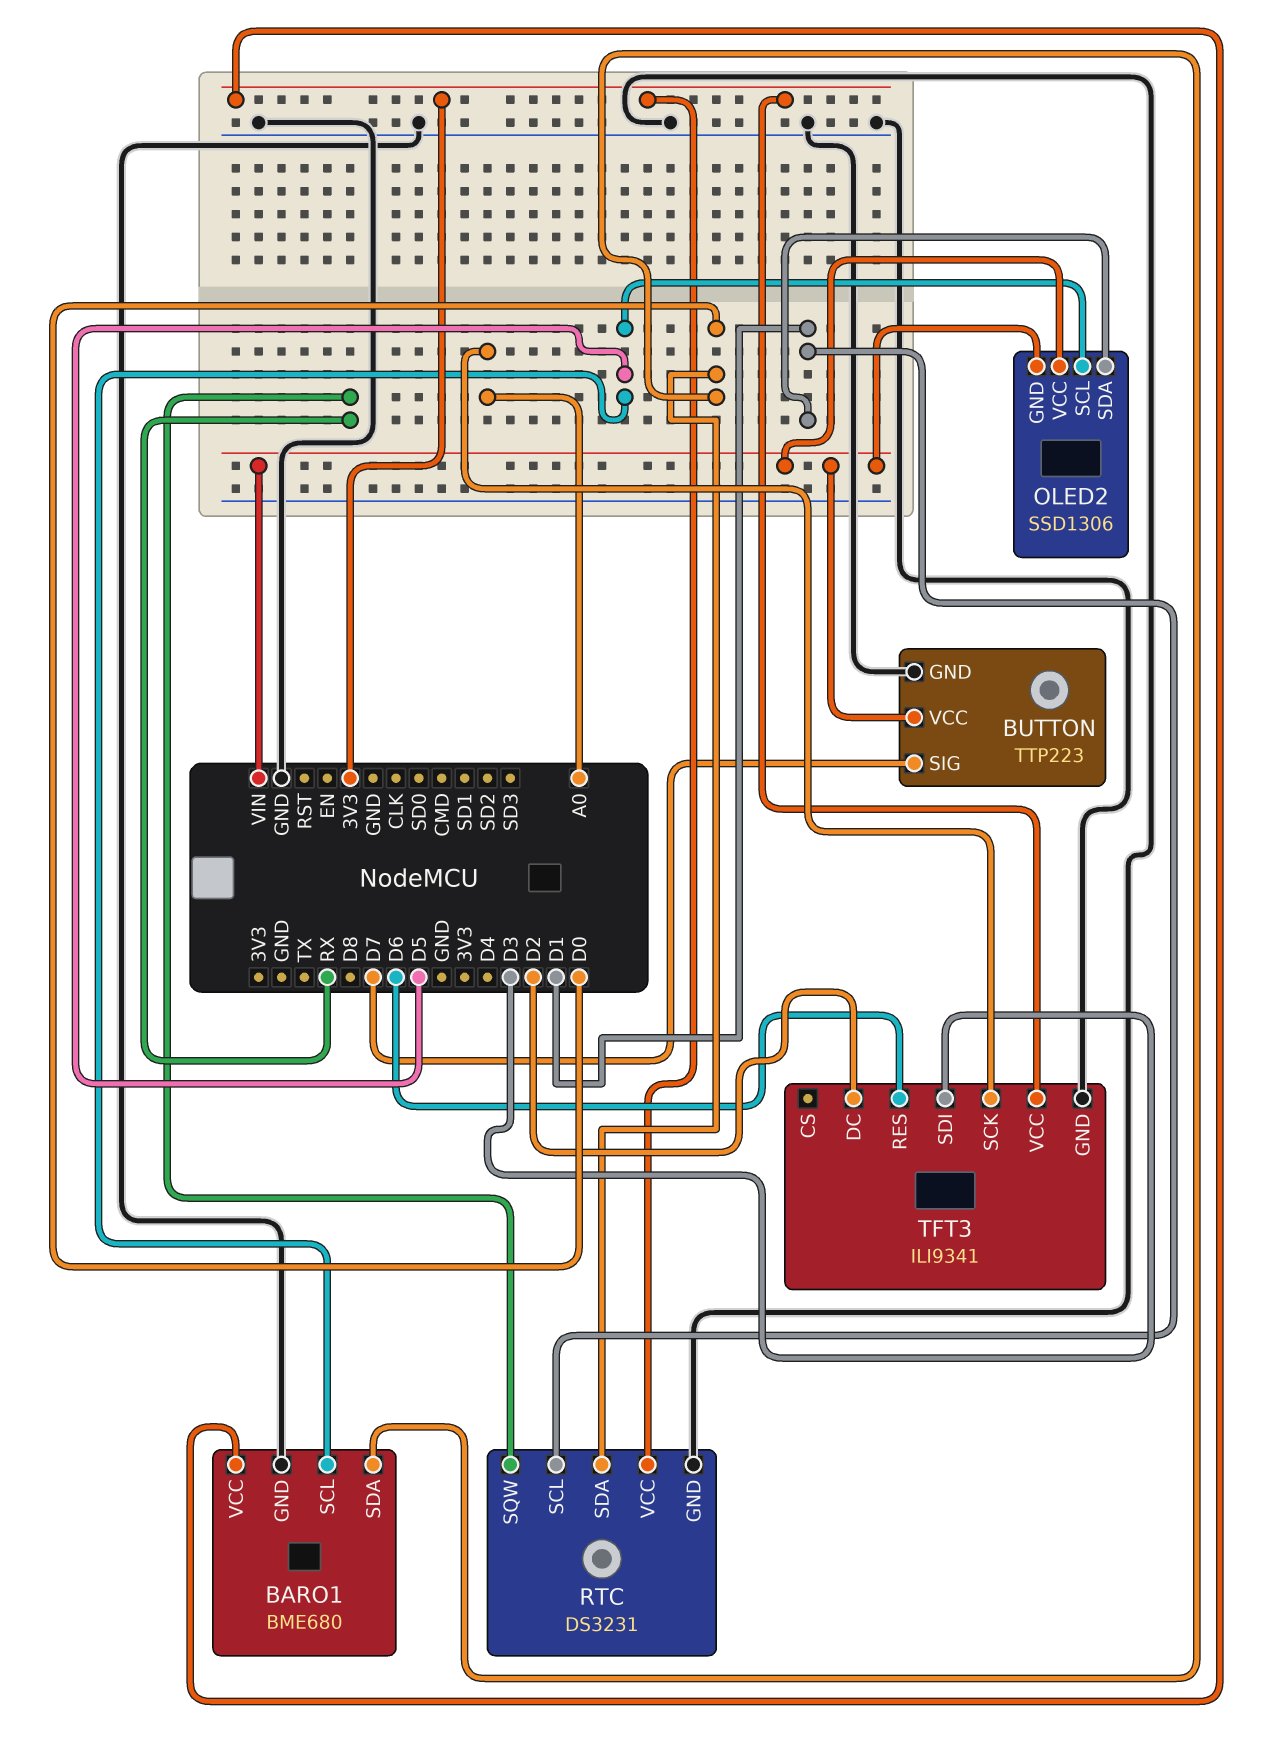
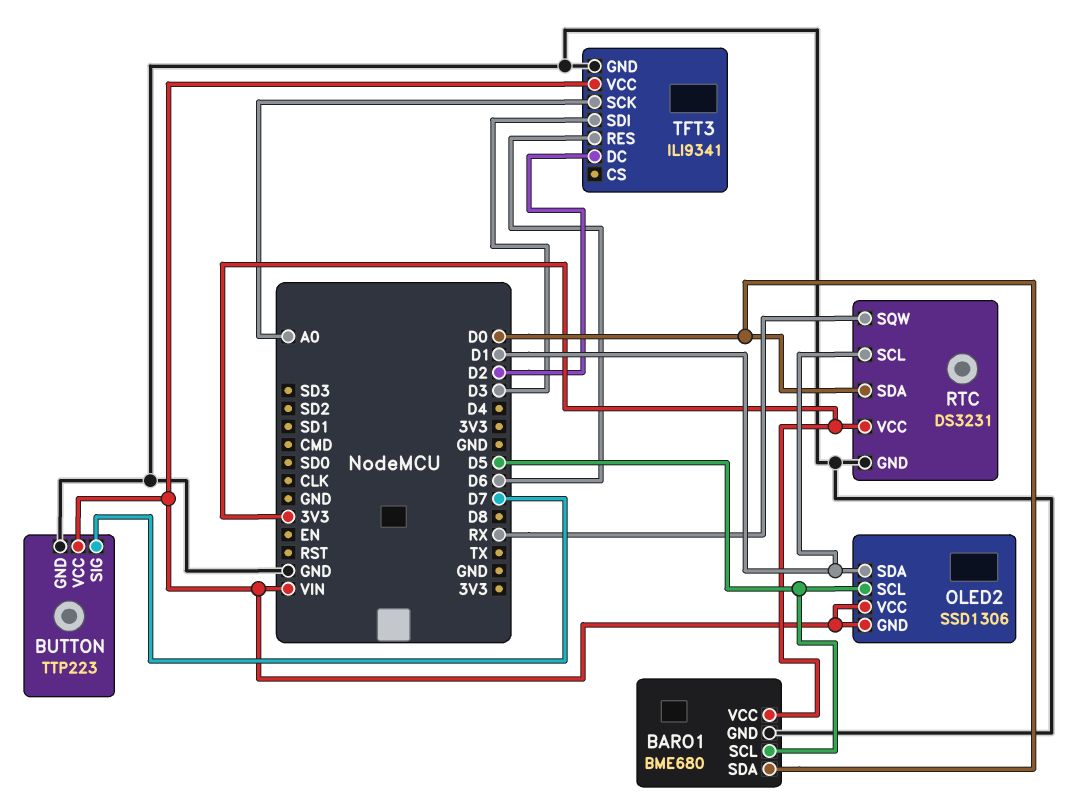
TFT3 pin VCC: 3V3 -> VIN

